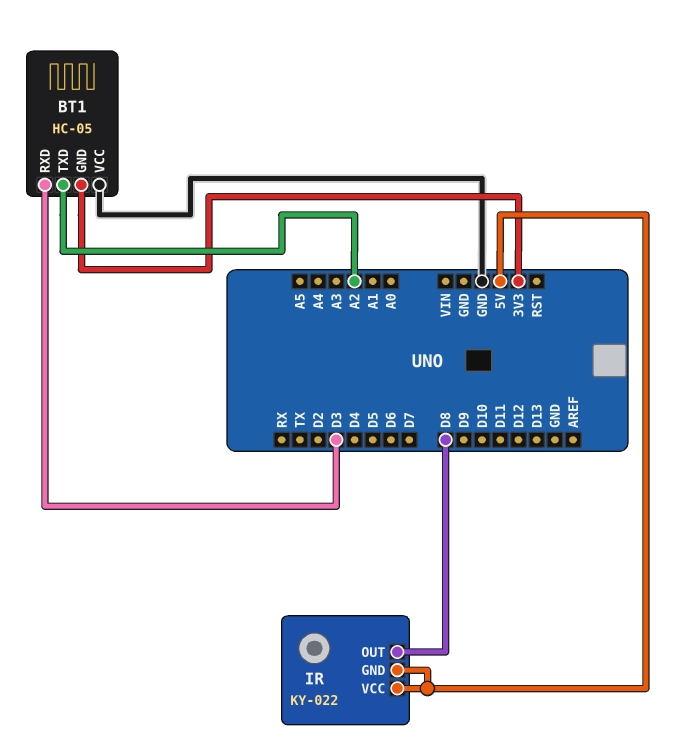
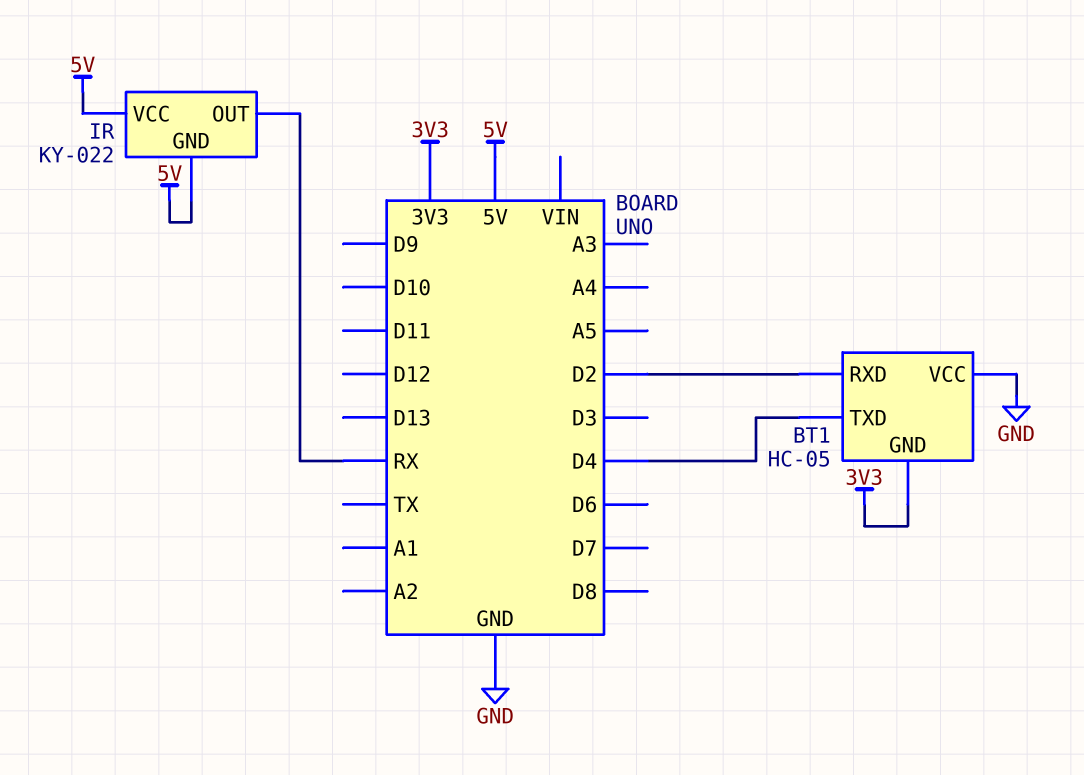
BT1 pin RXD: D3 -> D2
BT1 pin TXD: A2 -> D4
IR pin OUT: D8 -> RX

